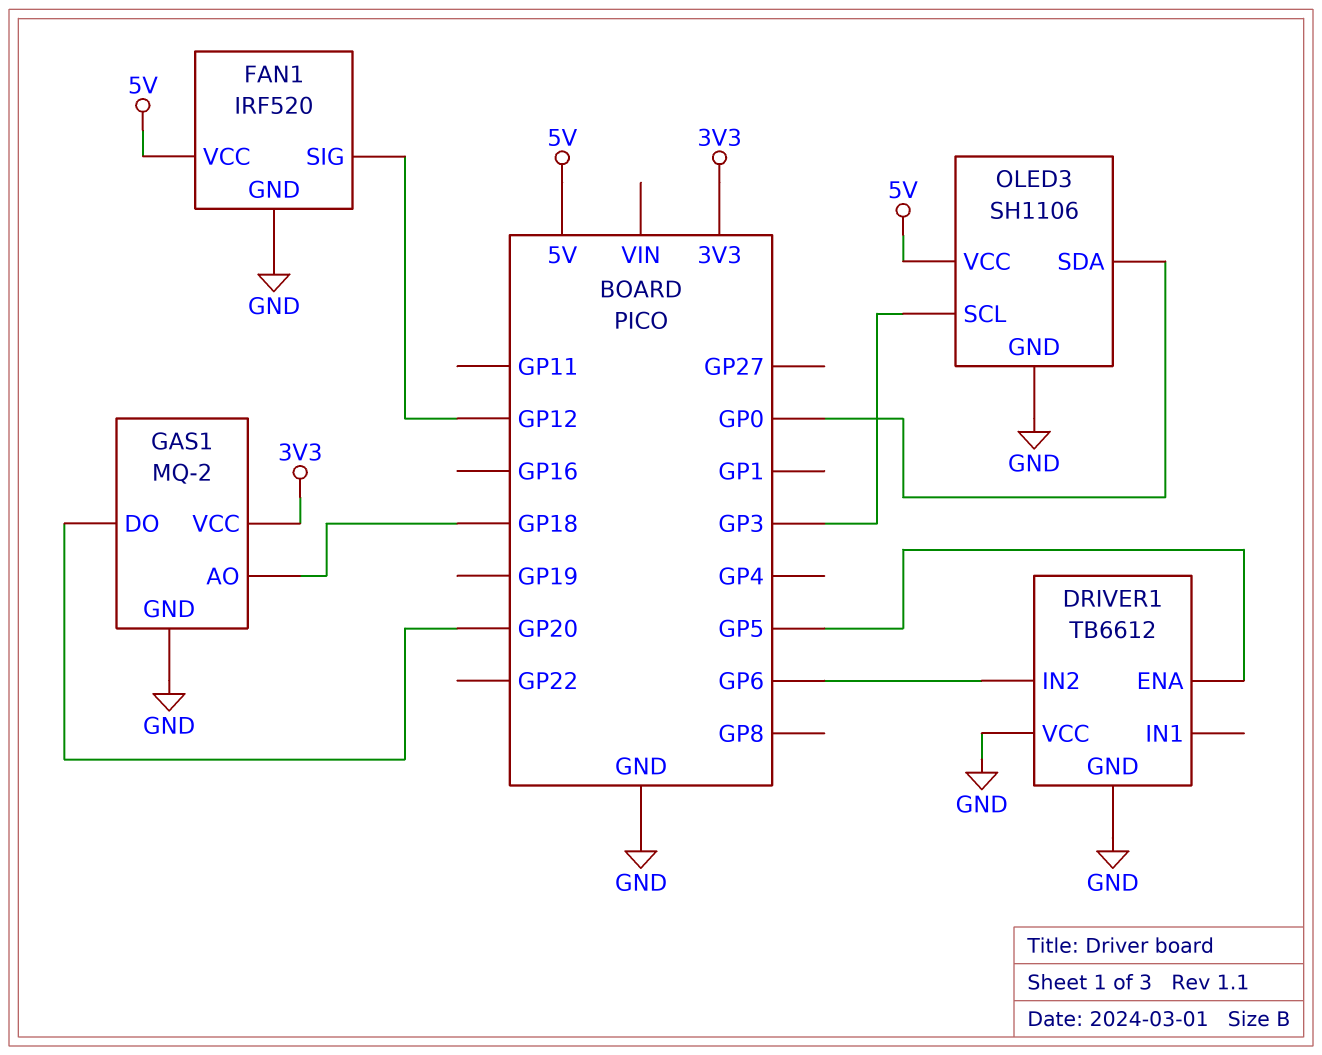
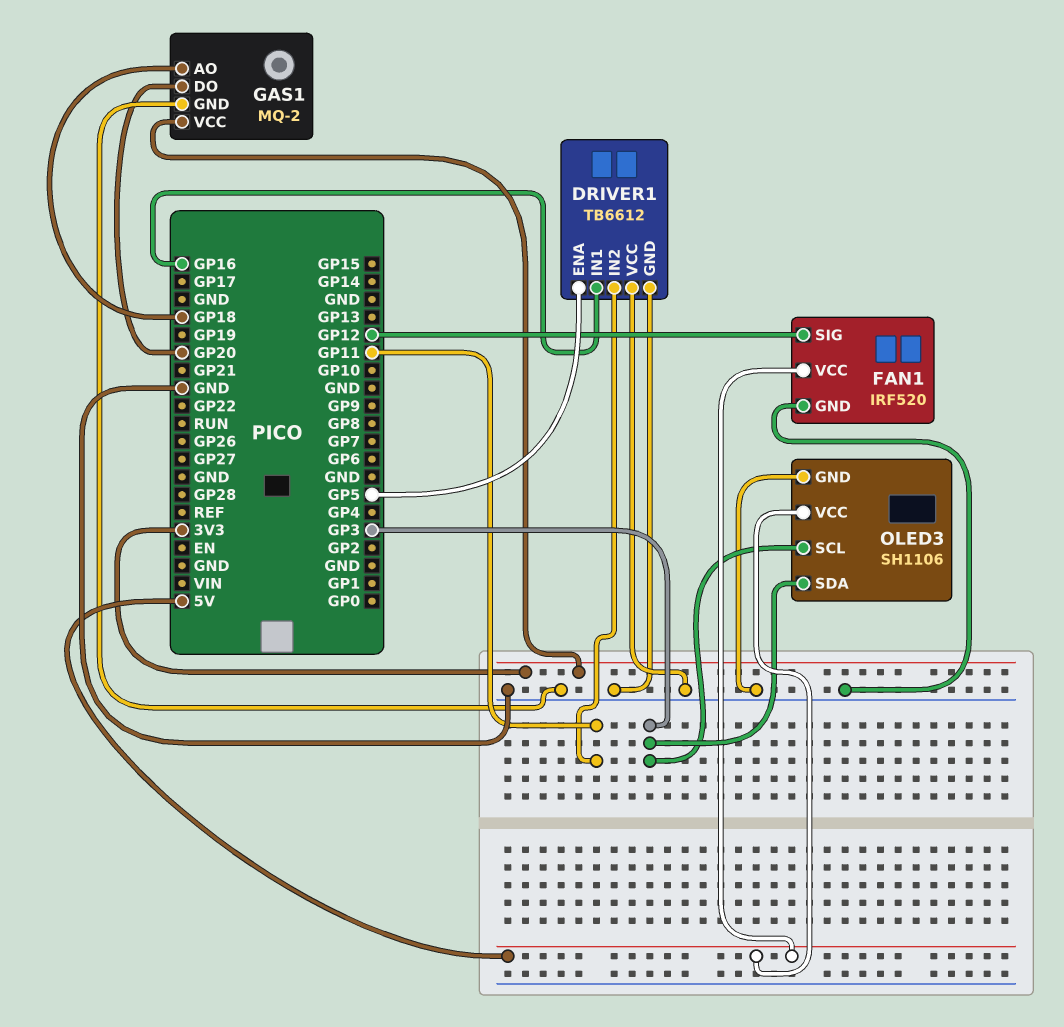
DRIVER1 pin IN1: none -> GP16
DRIVER1 pin IN2: GP6 -> GP11
OLED3 pin SDA: GP0 -> GP3

